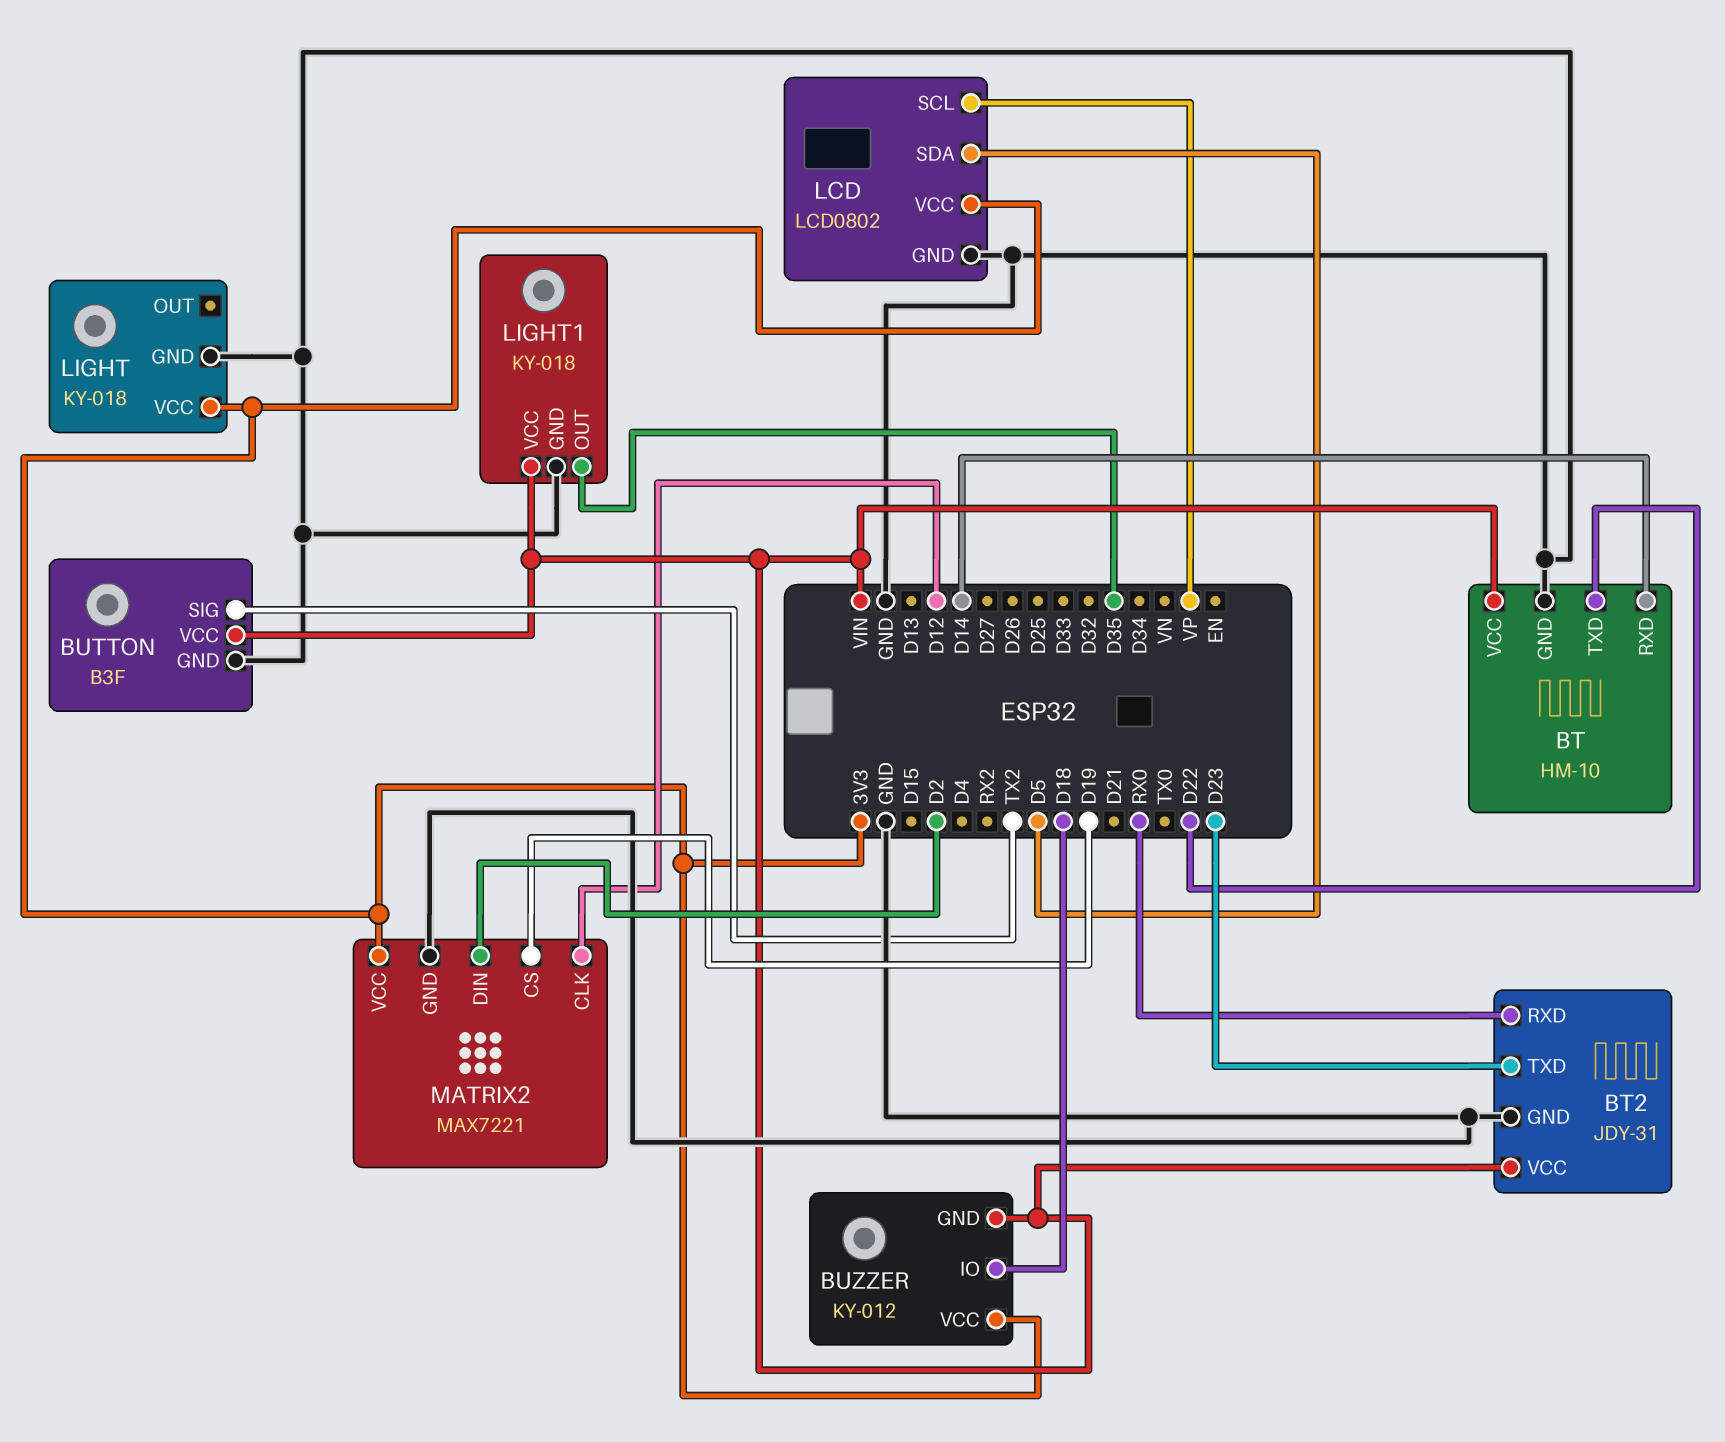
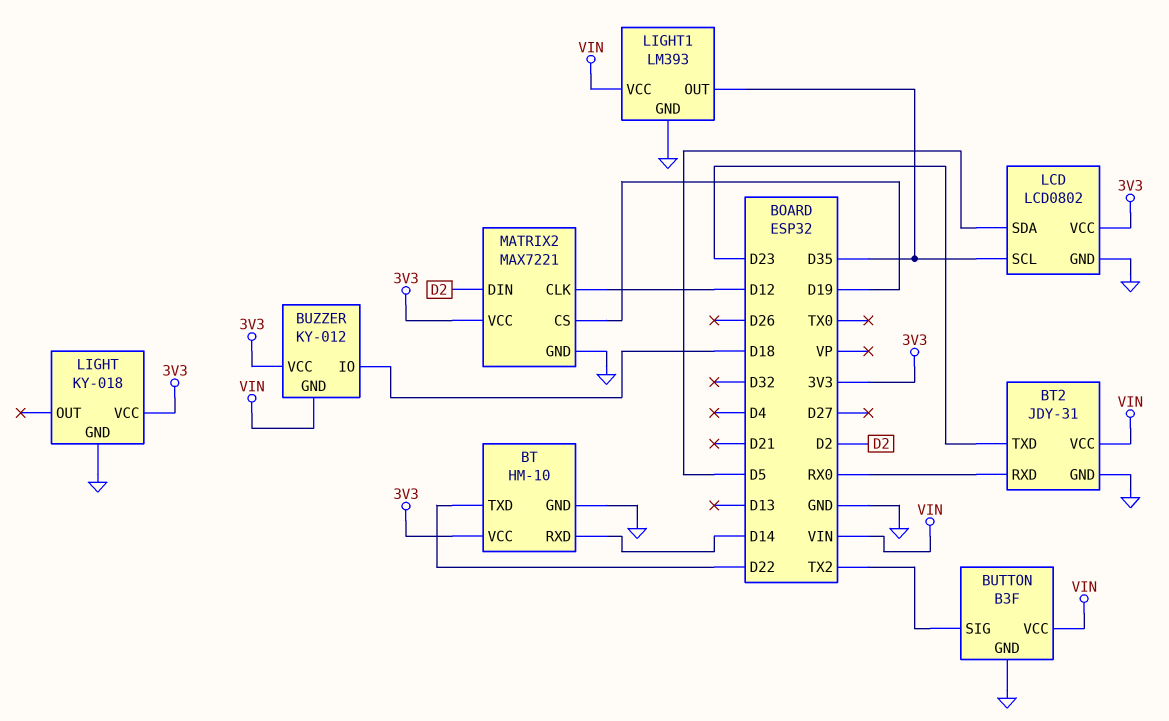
BT pin VCC: VIN -> 3V3
LCD pin SCL: VP -> D35
LIGHT1: KY-018 -> LM393

